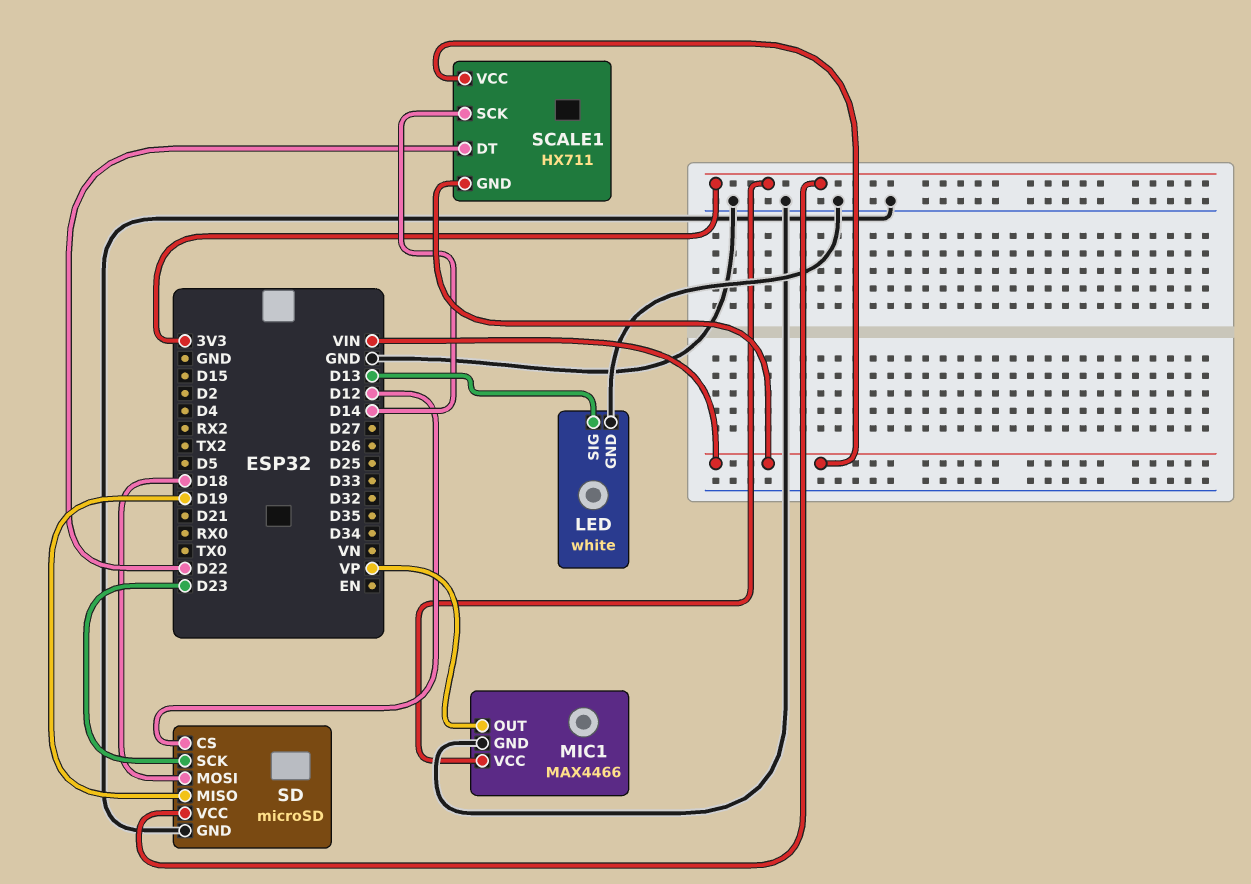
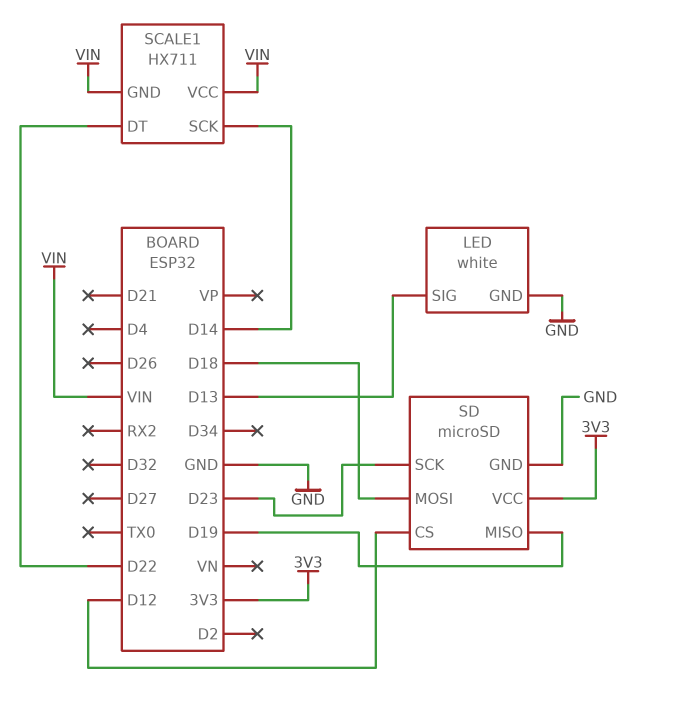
MIC1: MAX4466 -> none
MIC1 pin GND: GND -> none
MIC1 pin OUT: VP -> none
MIC1 pin VCC: 3V3 -> none

